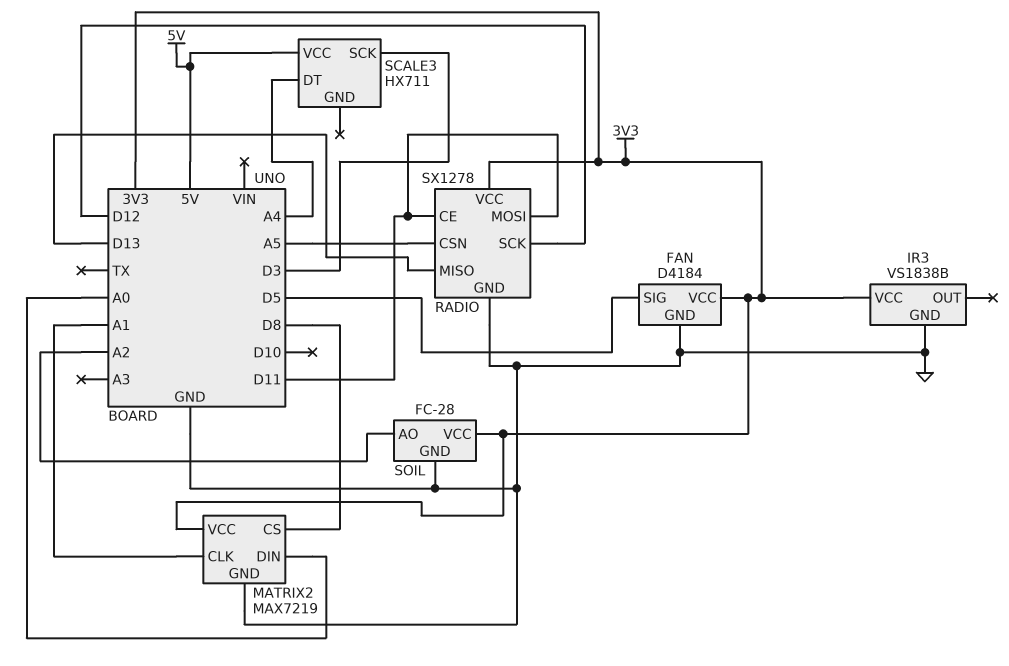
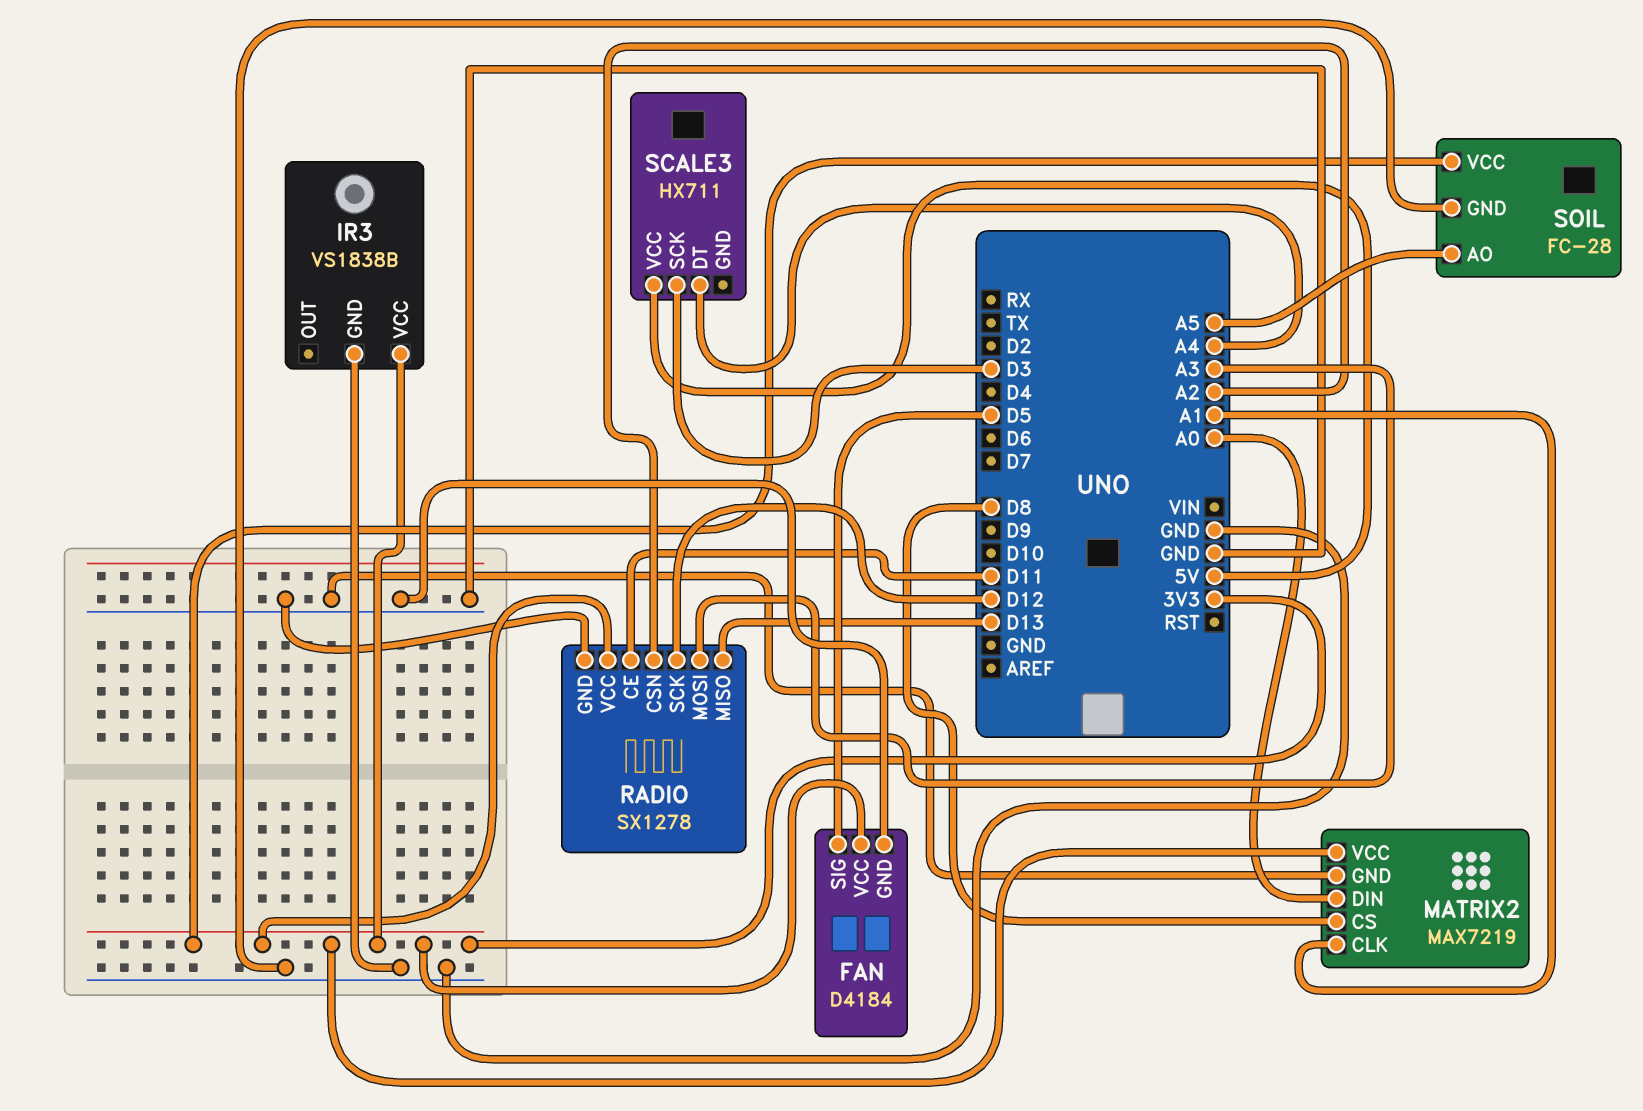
RADIO pin CSN: A5 -> A2
RADIO pin MOSI: D11 -> A3
SOIL pin AO: A2 -> A5

